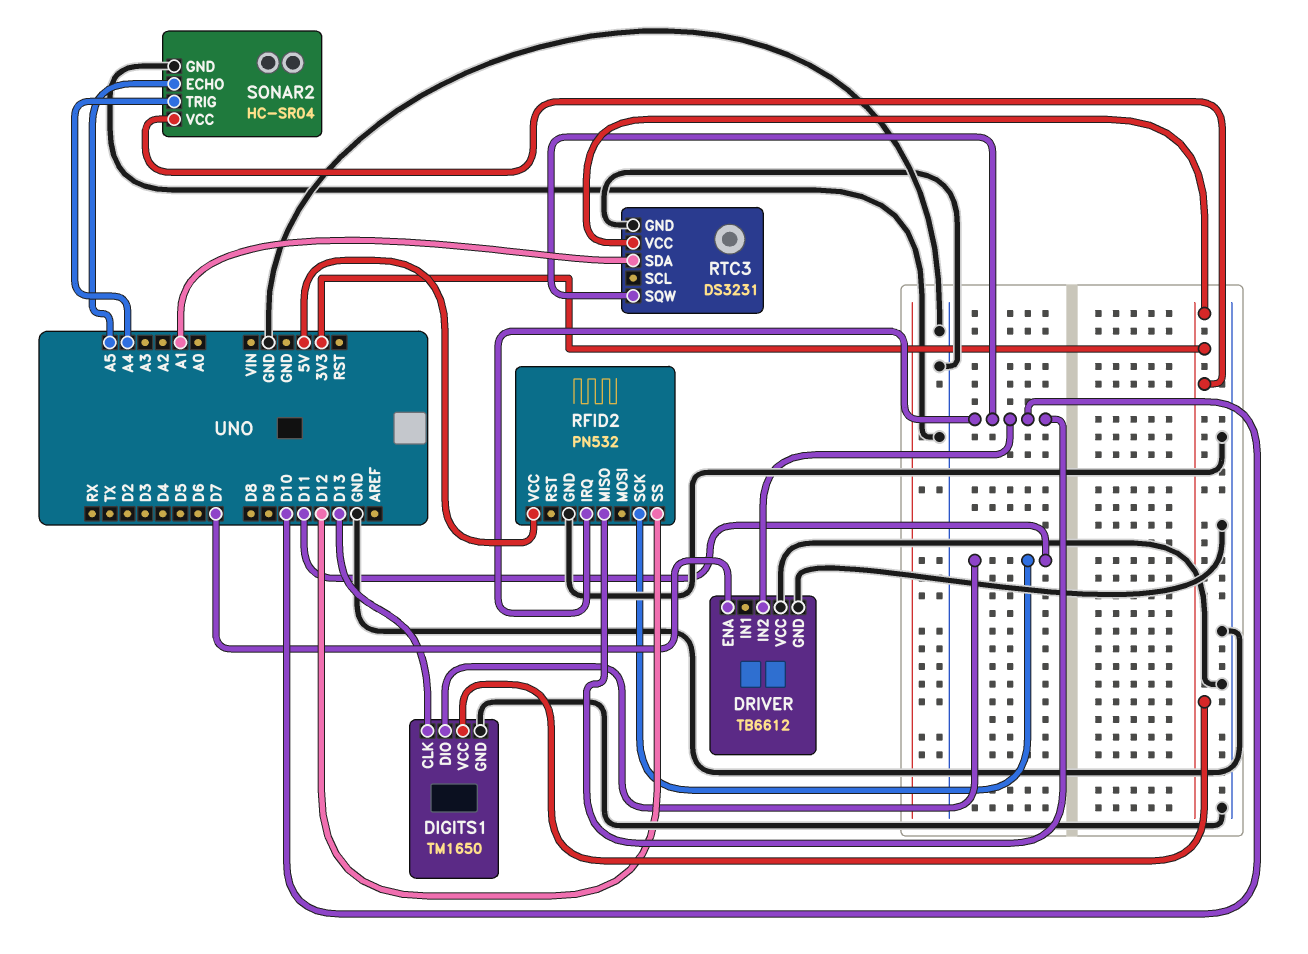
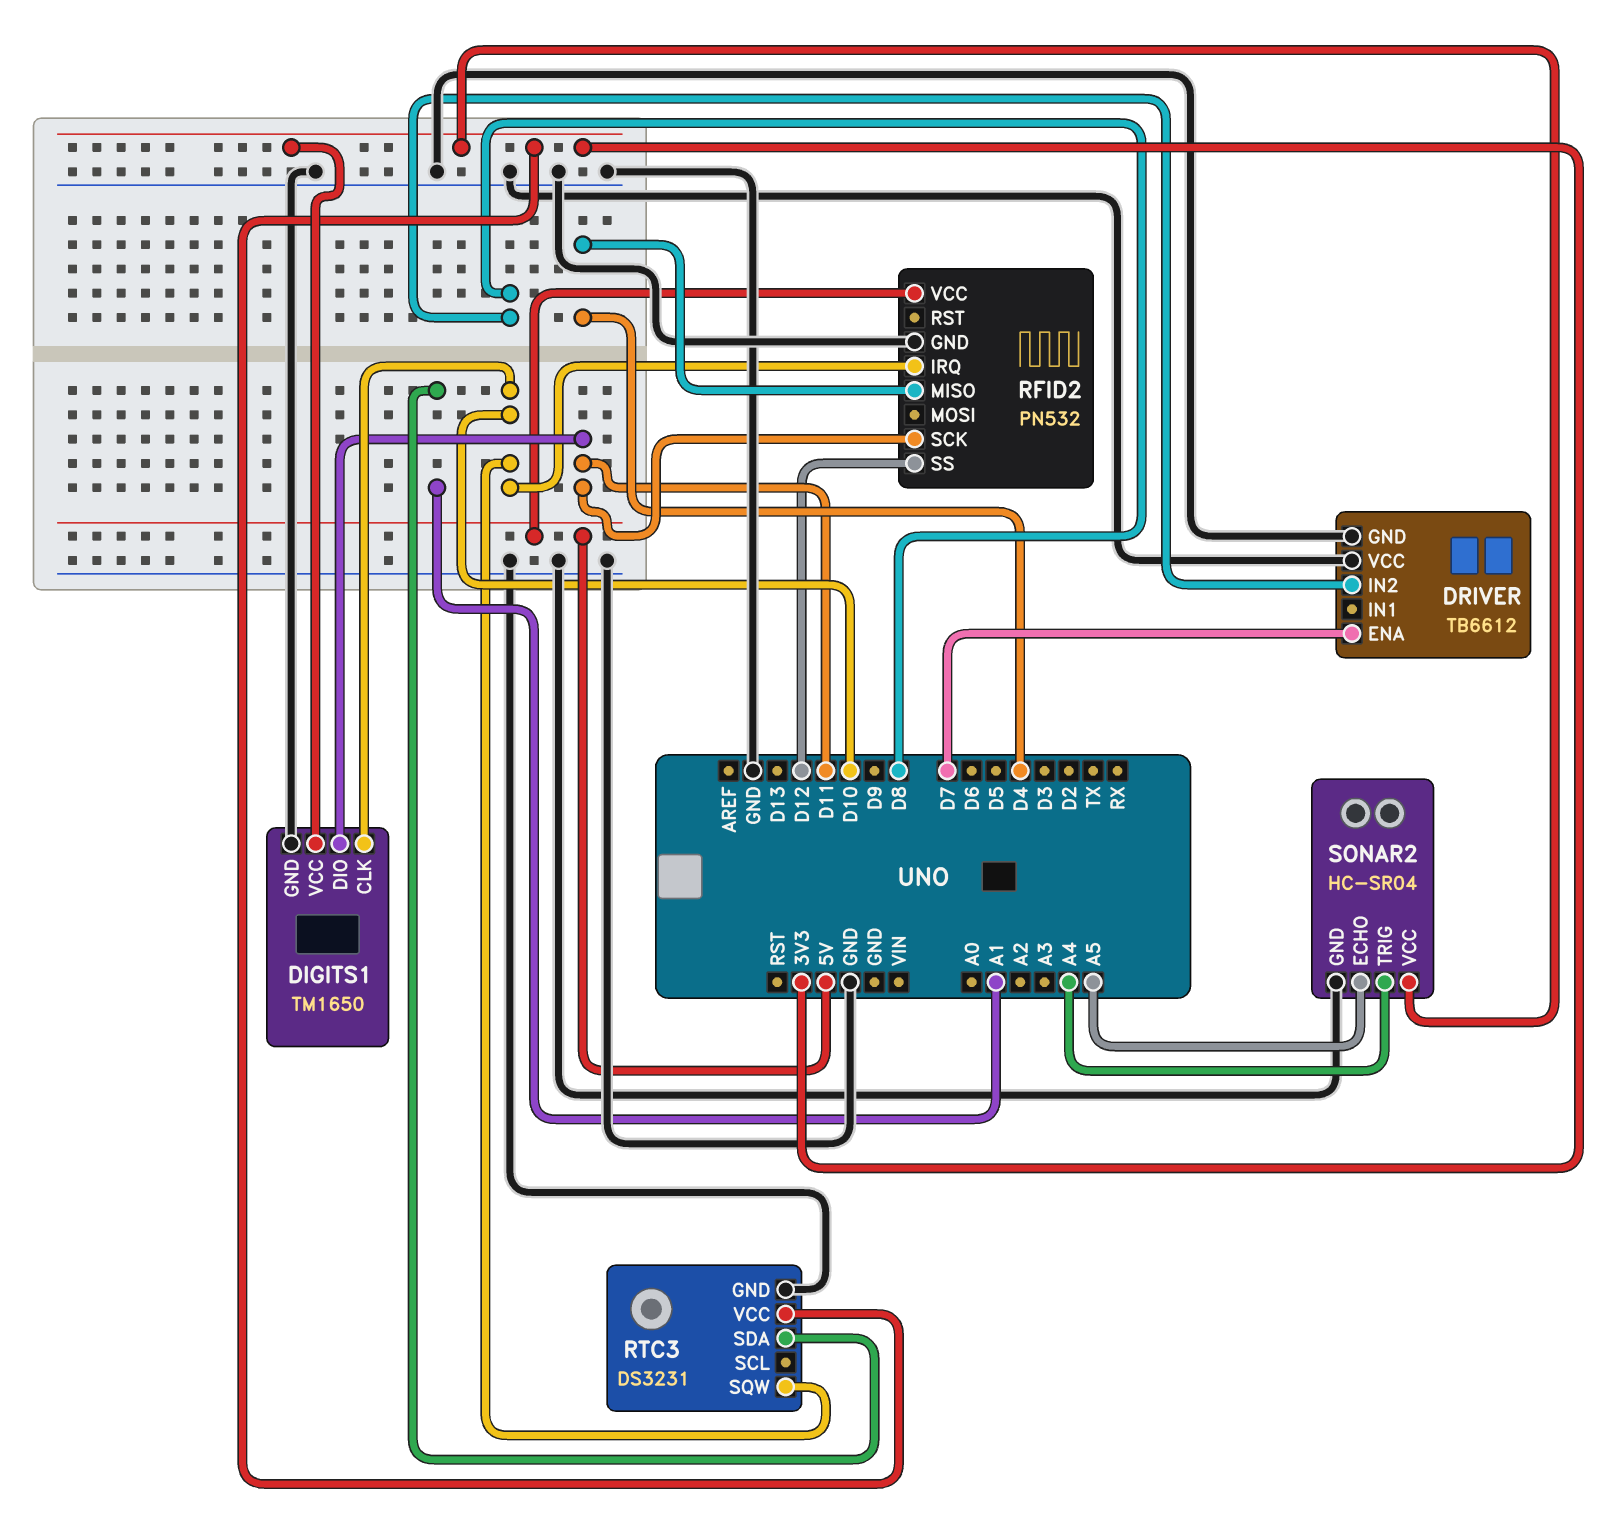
DIGITS1 pin CLK: D13 -> D10
DRIVER pin IN2: D10 -> D8
RFID2 pin MISO: D10 -> D4

